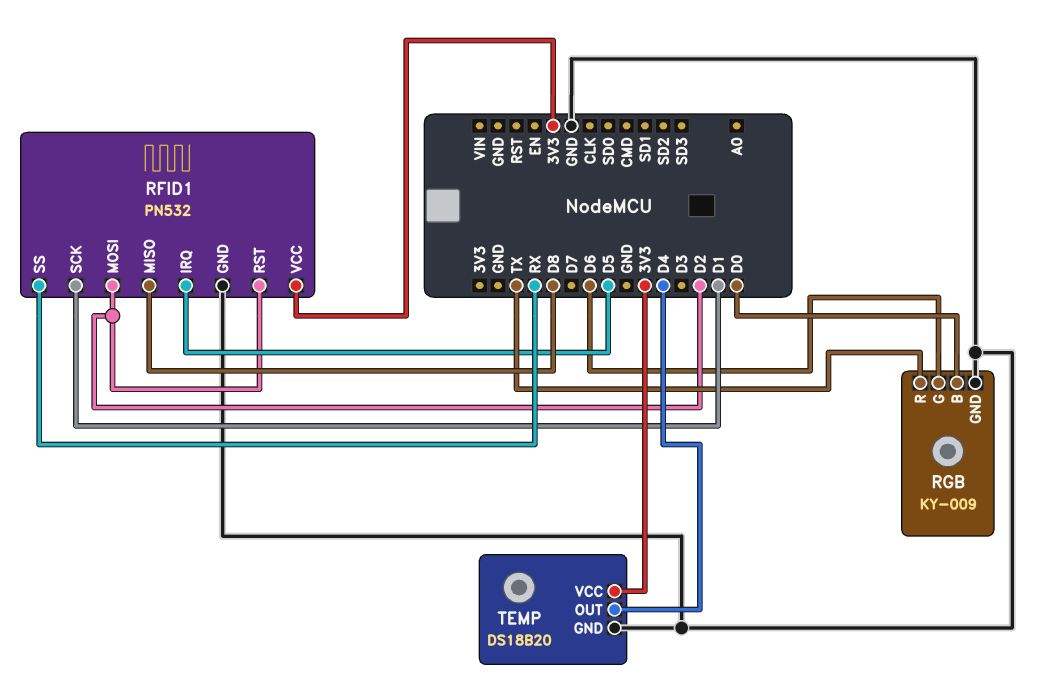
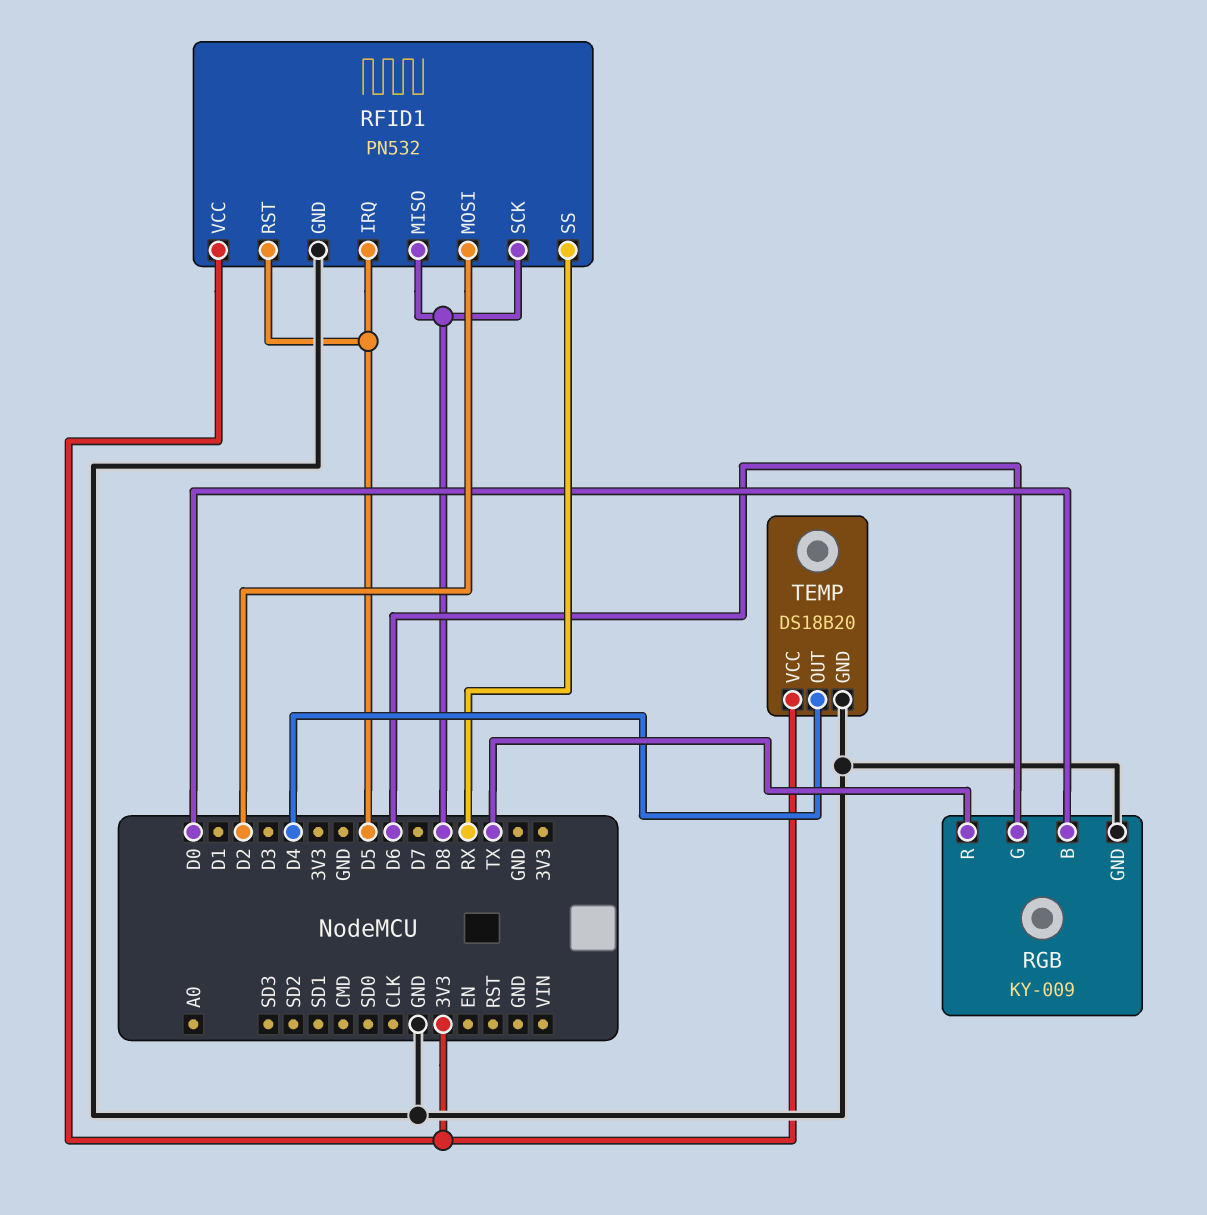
RFID1 pin RST: D2 -> D5
RFID1 pin SCK: D1 -> D8

